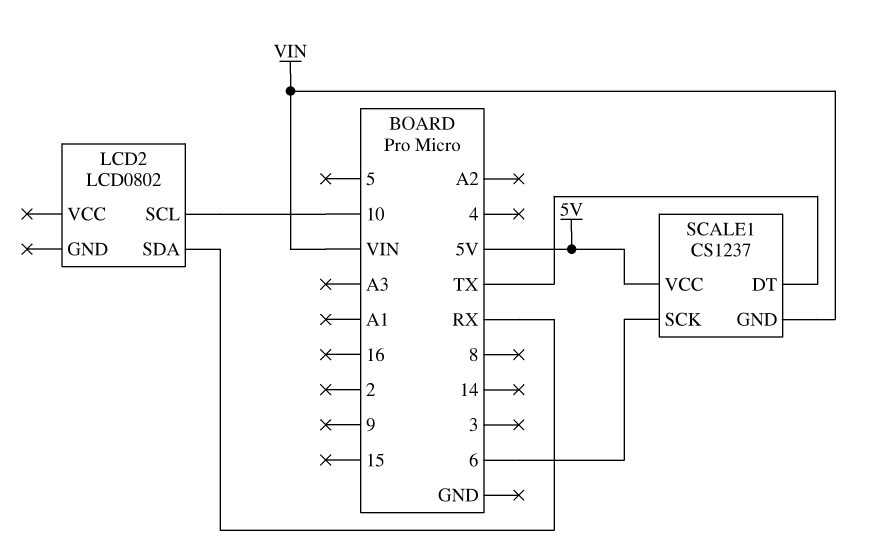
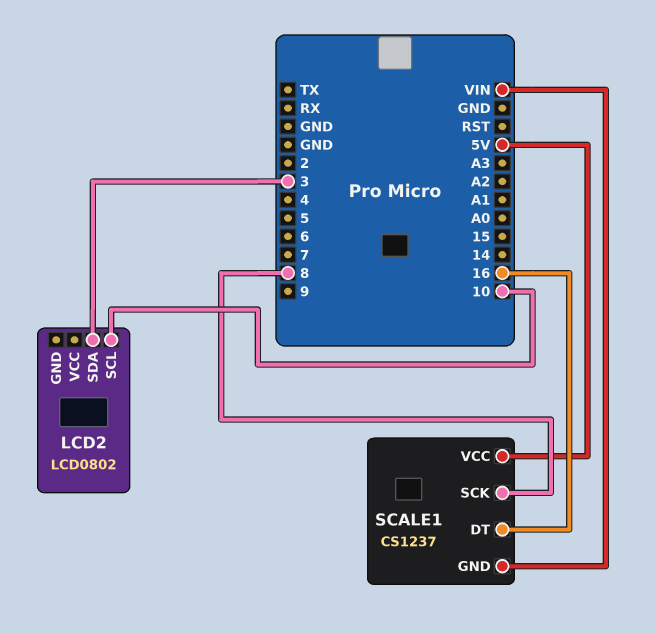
LCD2 pin SDA: RX -> 3
SCALE1 pin DT: TX -> 16
SCALE1 pin SCK: 6 -> 8

